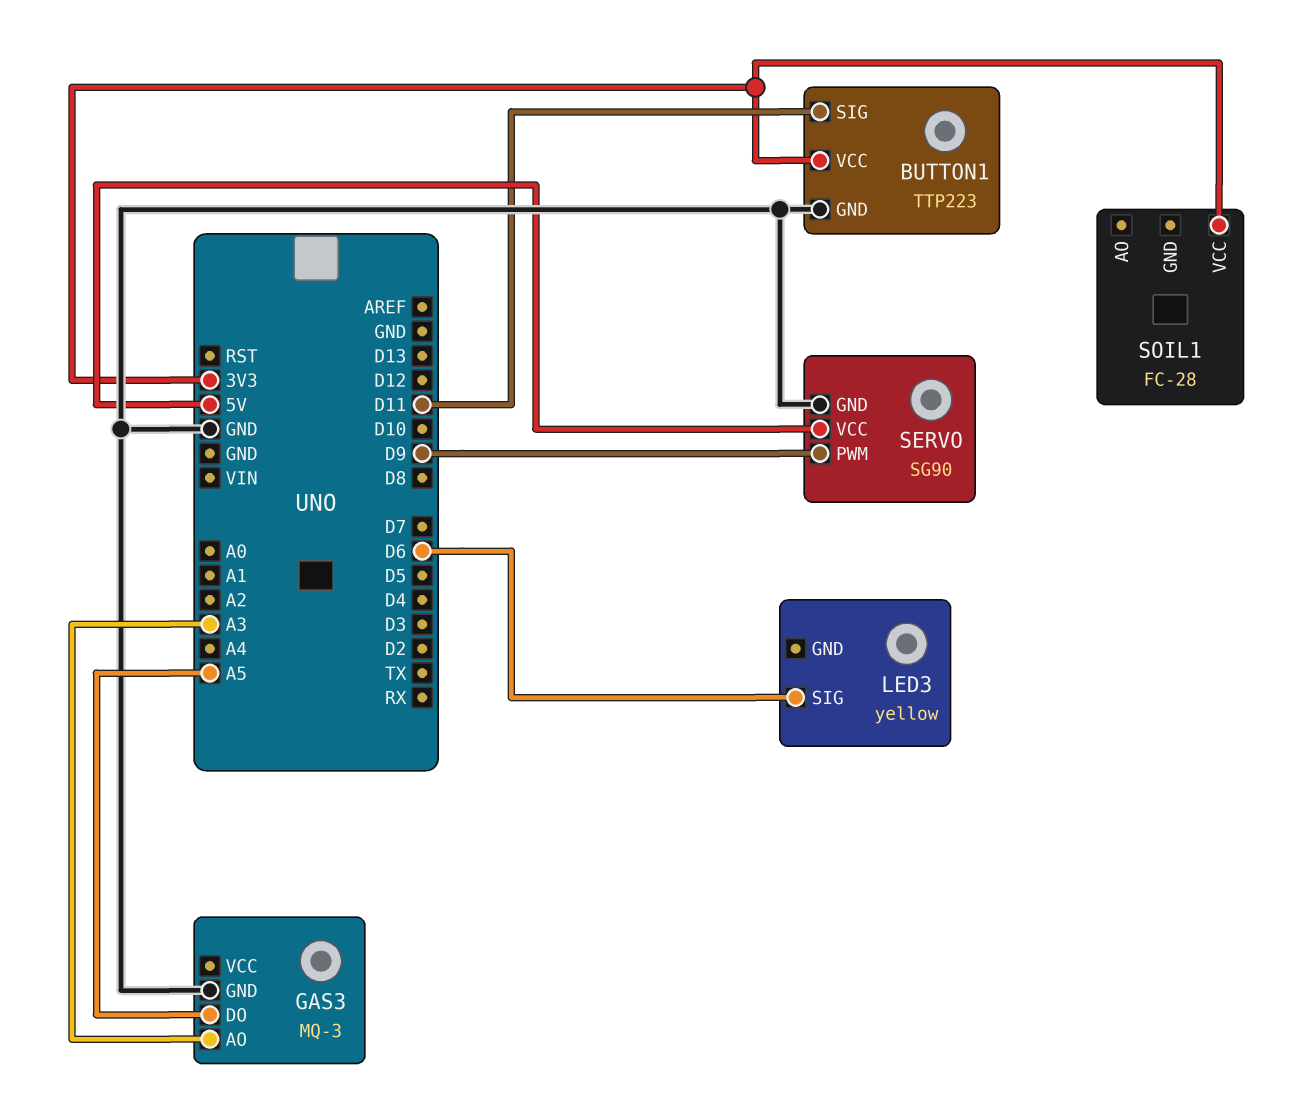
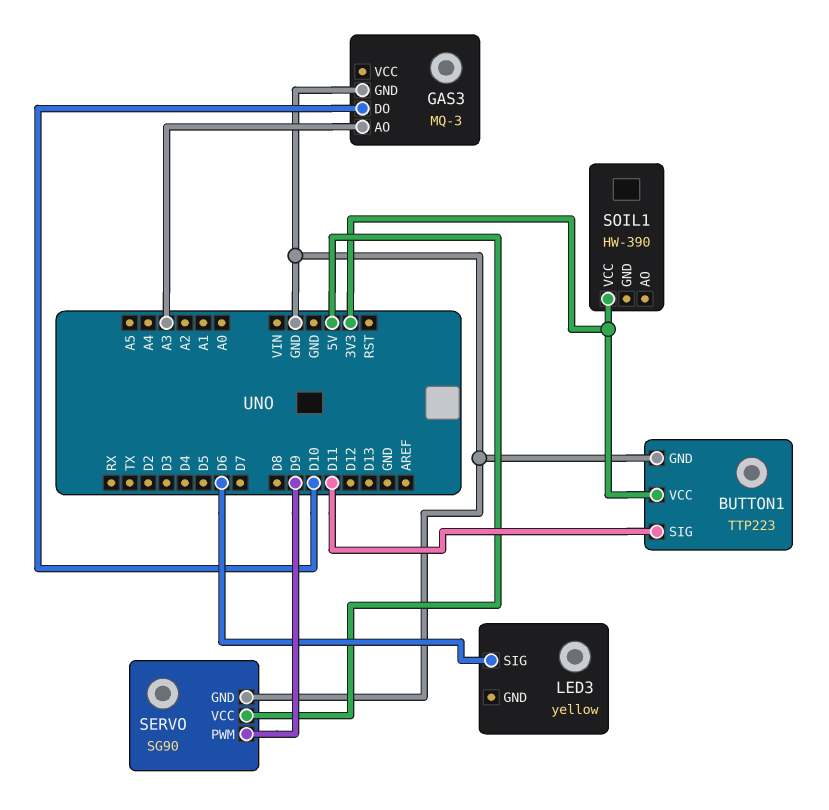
GAS3 pin DO: A5 -> D10
SOIL1: FC-28 -> HW-390

